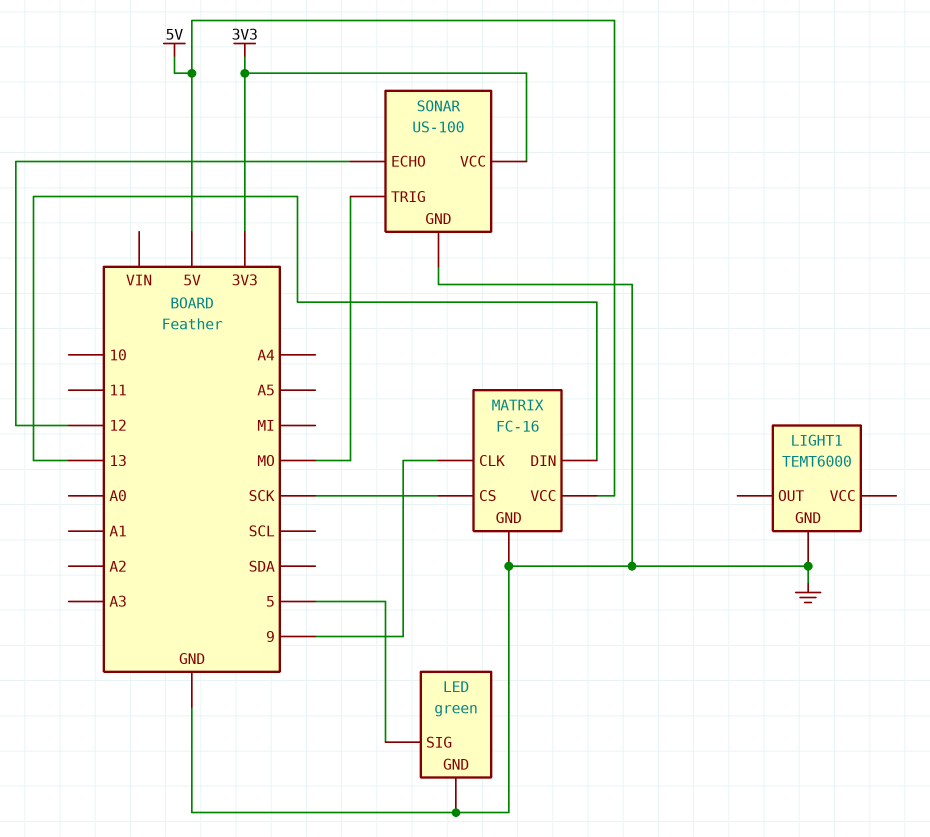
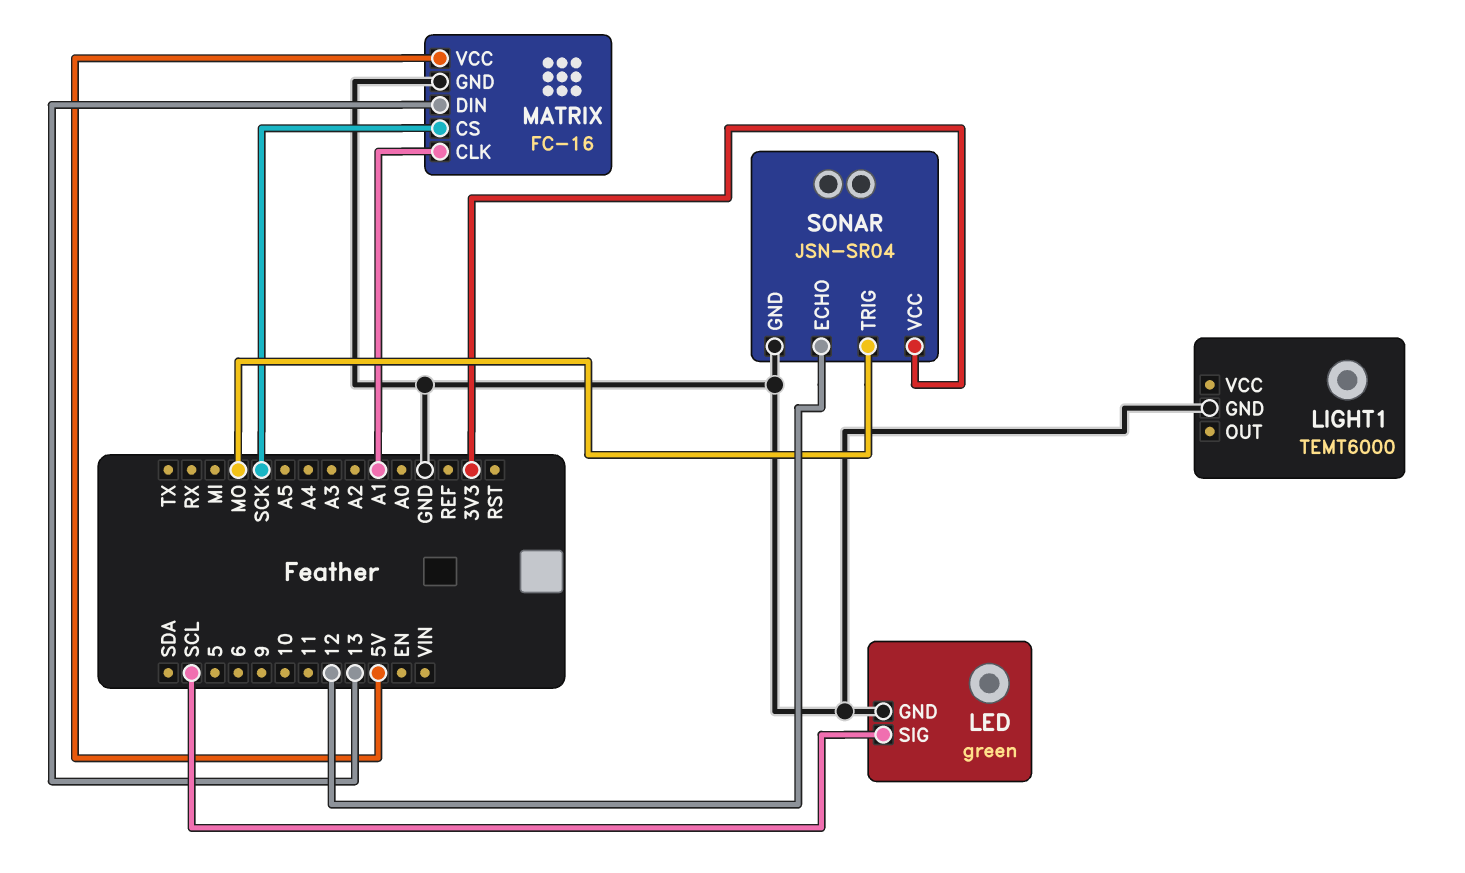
LED pin SIG: 5 -> SCL
MATRIX pin CLK: 9 -> A1
SONAR: US-100 -> JSN-SR04

